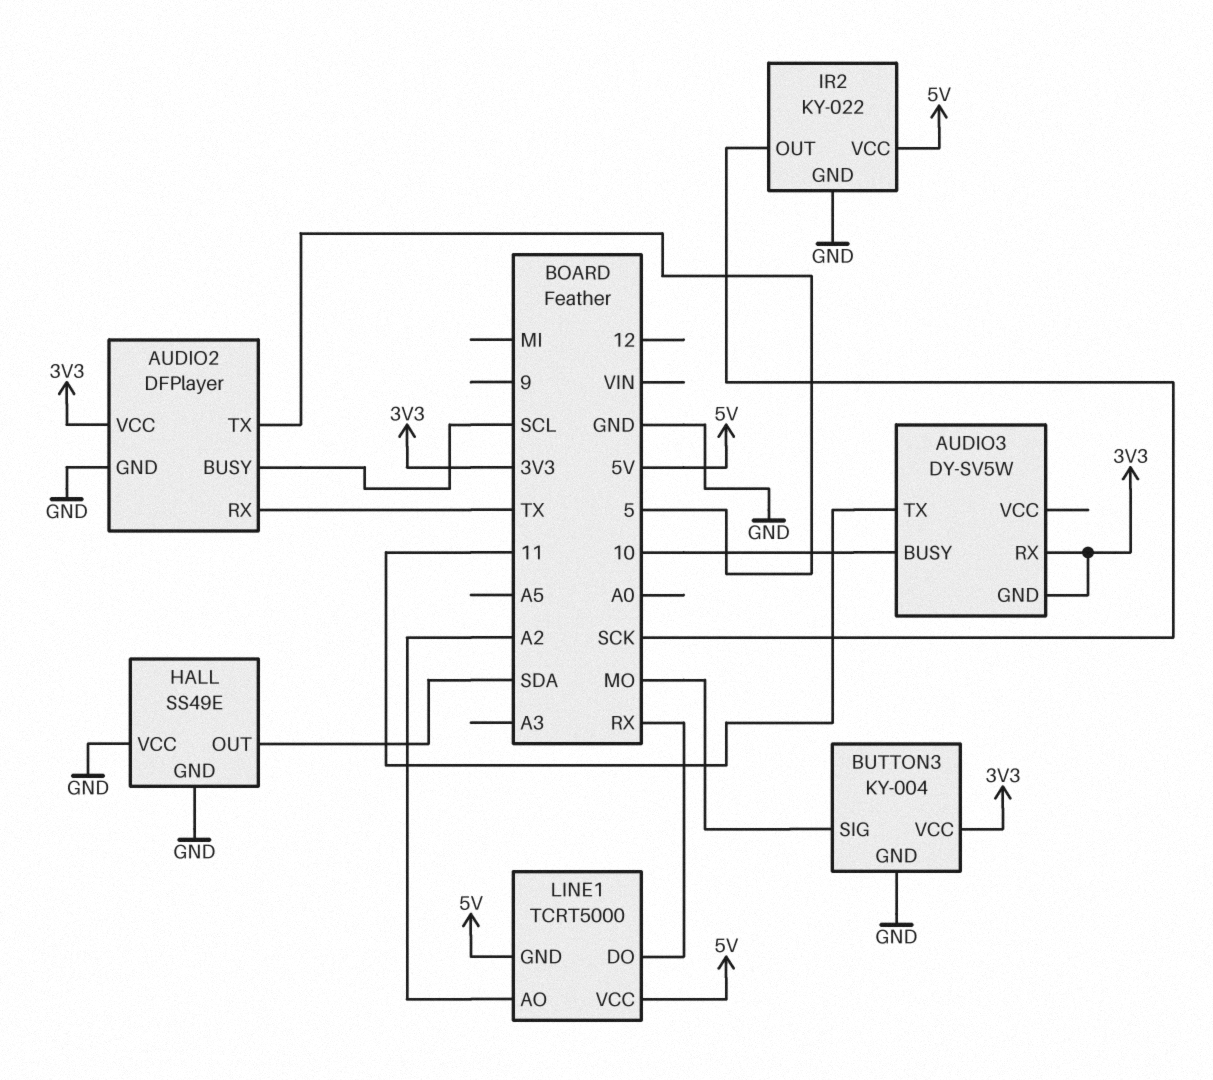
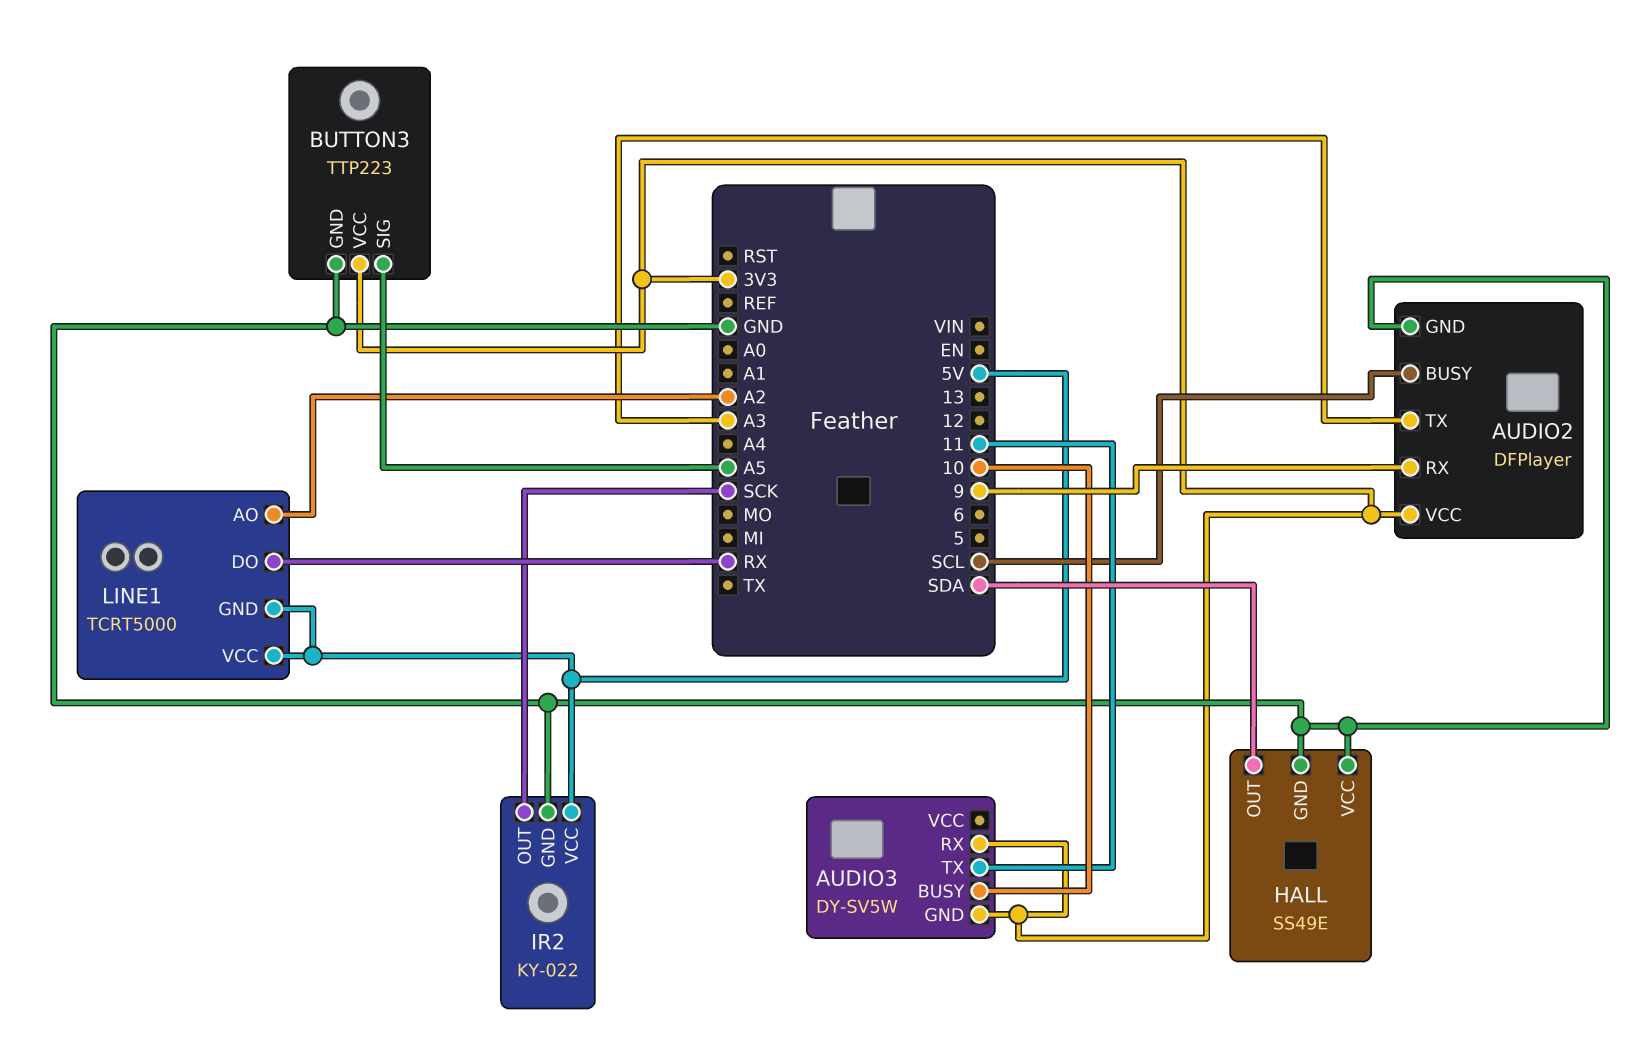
AUDIO2 pin RX: TX -> 9
AUDIO2 pin TX: 5 -> A3
BUTTON3: KY-004 -> TTP223
BUTTON3 pin SIG: MO -> A5

